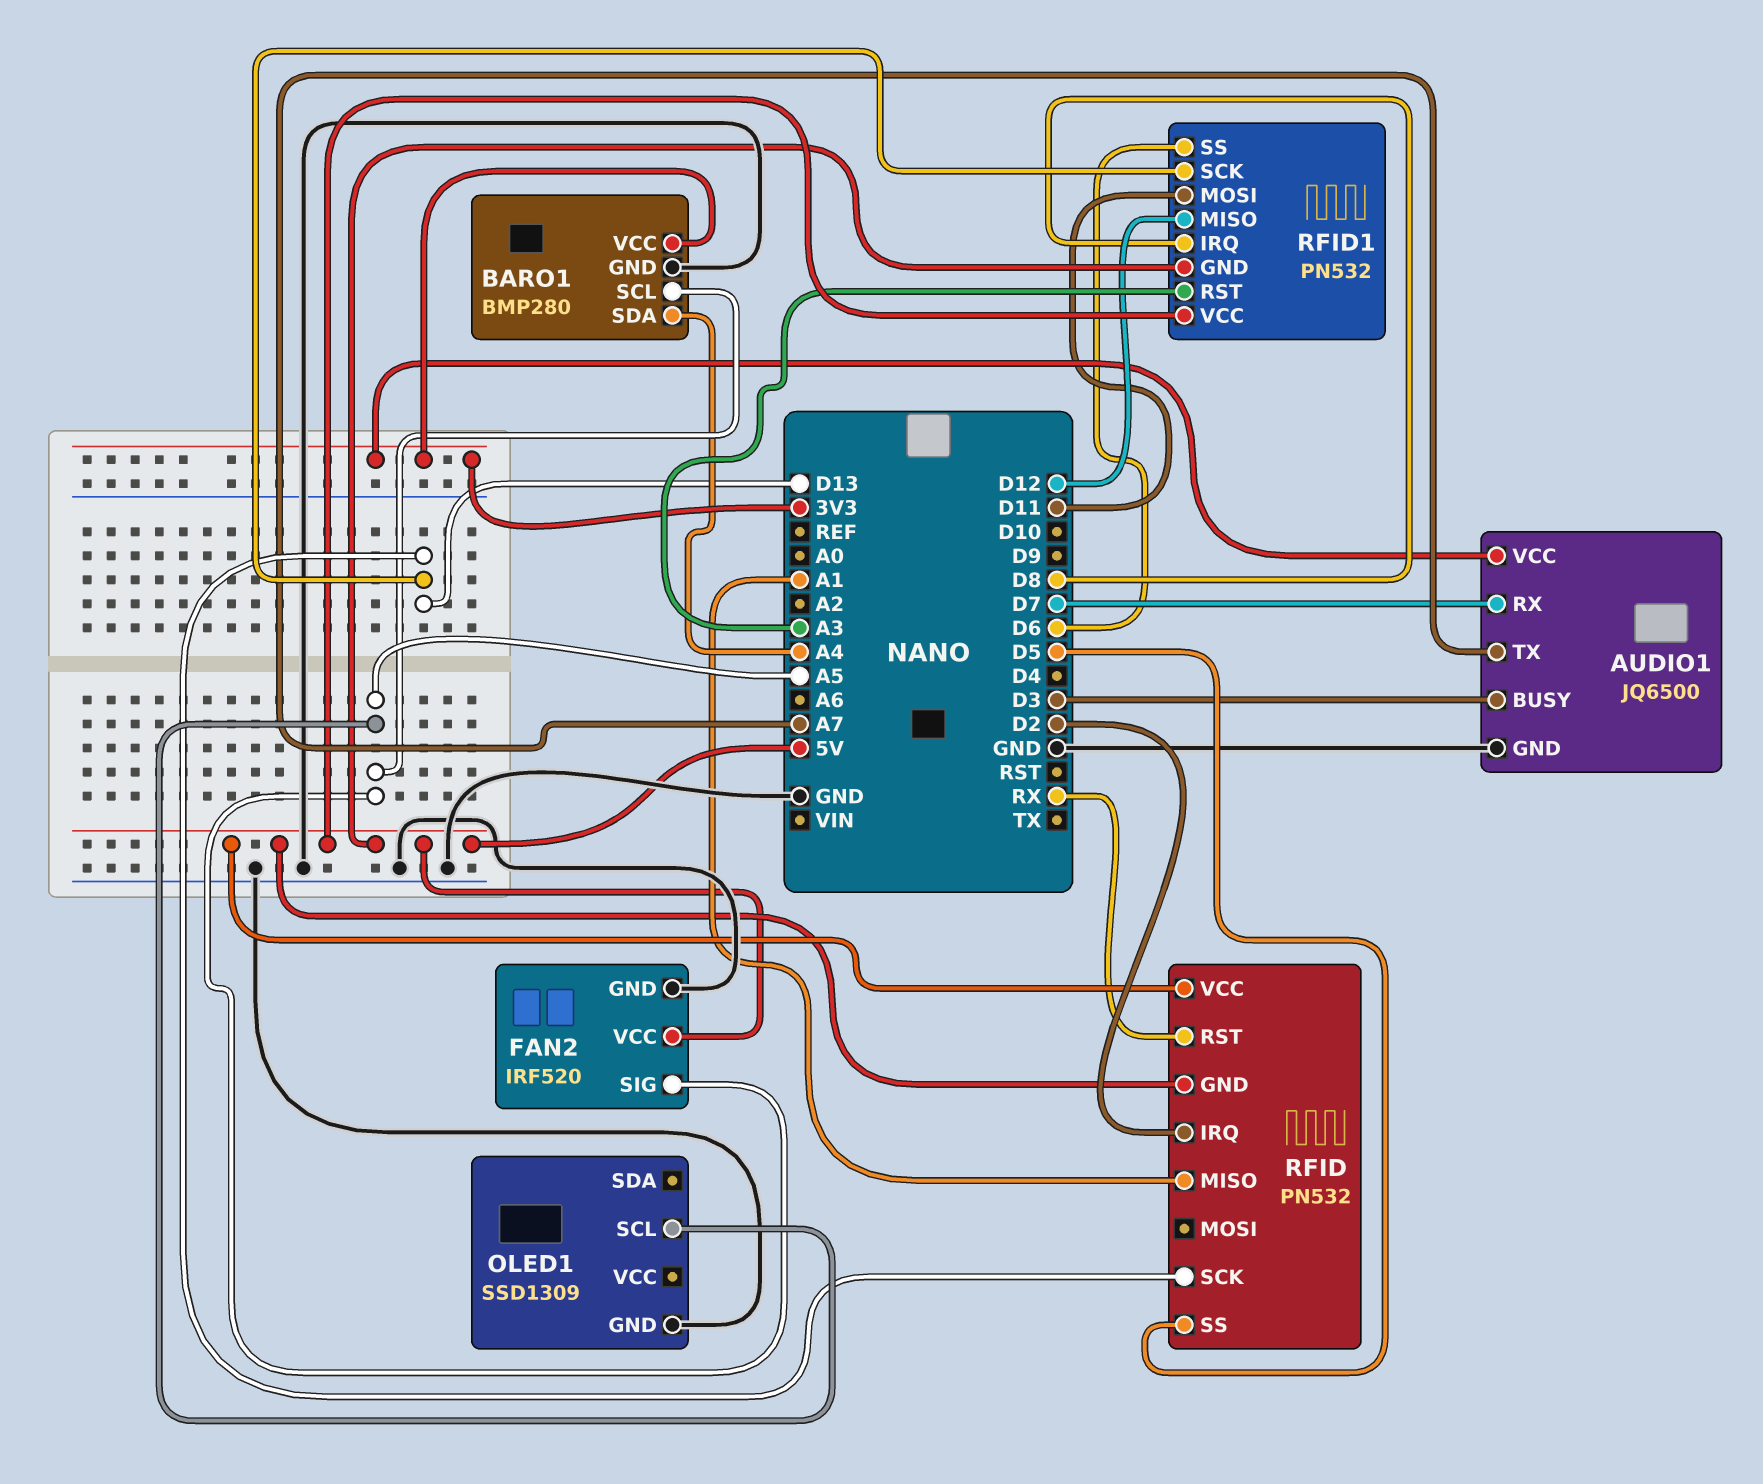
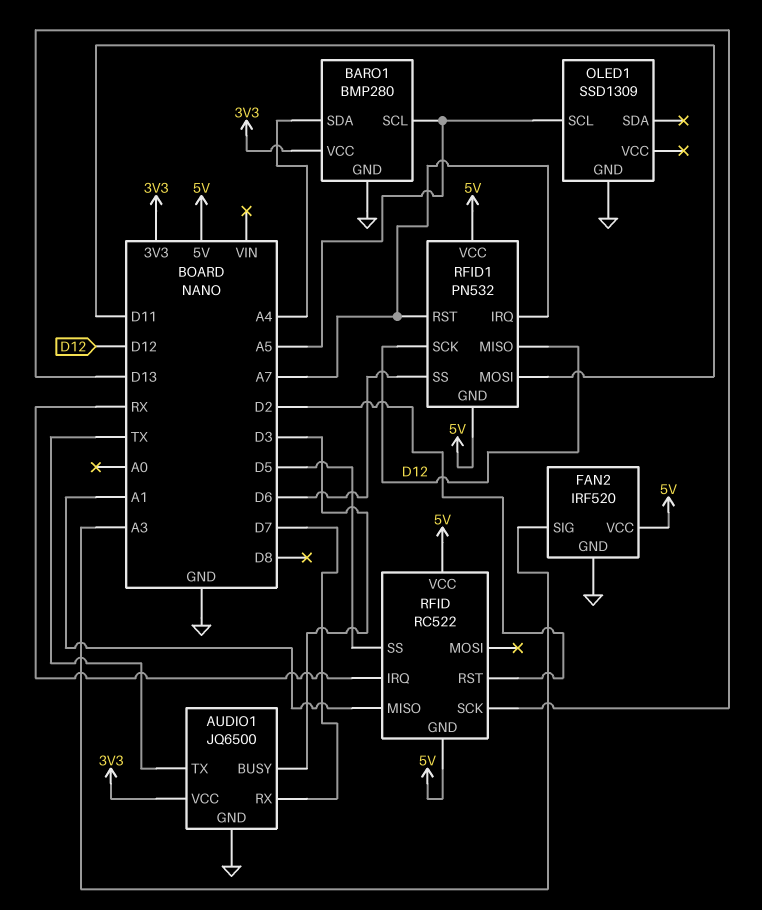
AUDIO1 pin TX: A7 -> TX
FAN2 pin SIG: A5 -> A3
RFID: PN532 -> RC522
RFID pin IRQ: D2 -> RX
RFID pin RST: RX -> D2
RFID1 pin IRQ: D8 -> A7
RFID1 pin RST: A3 -> A7
RFID1 pin SCK: D13 -> D12

